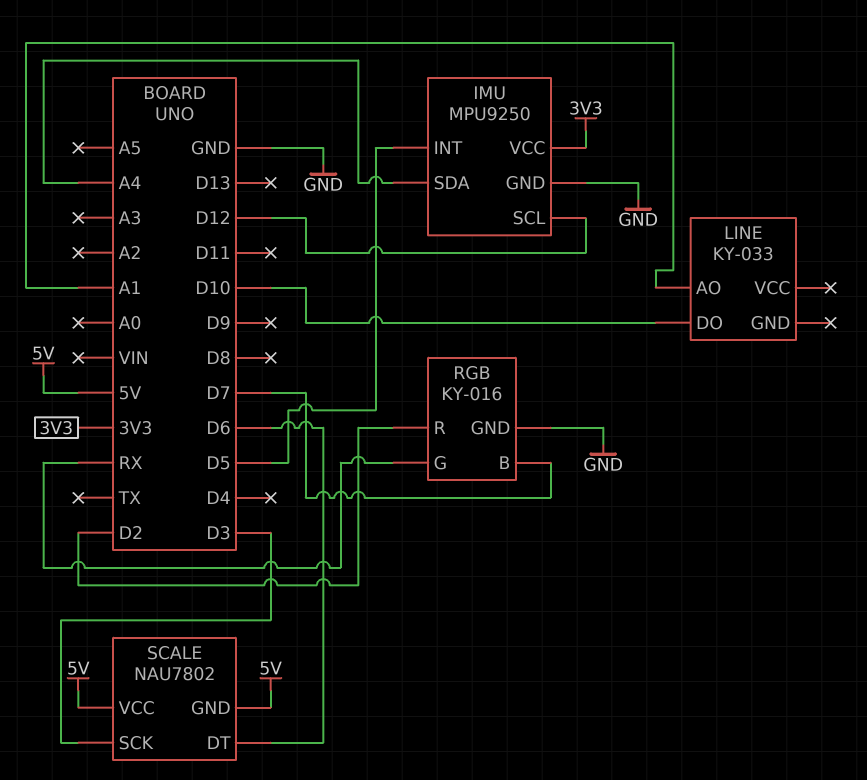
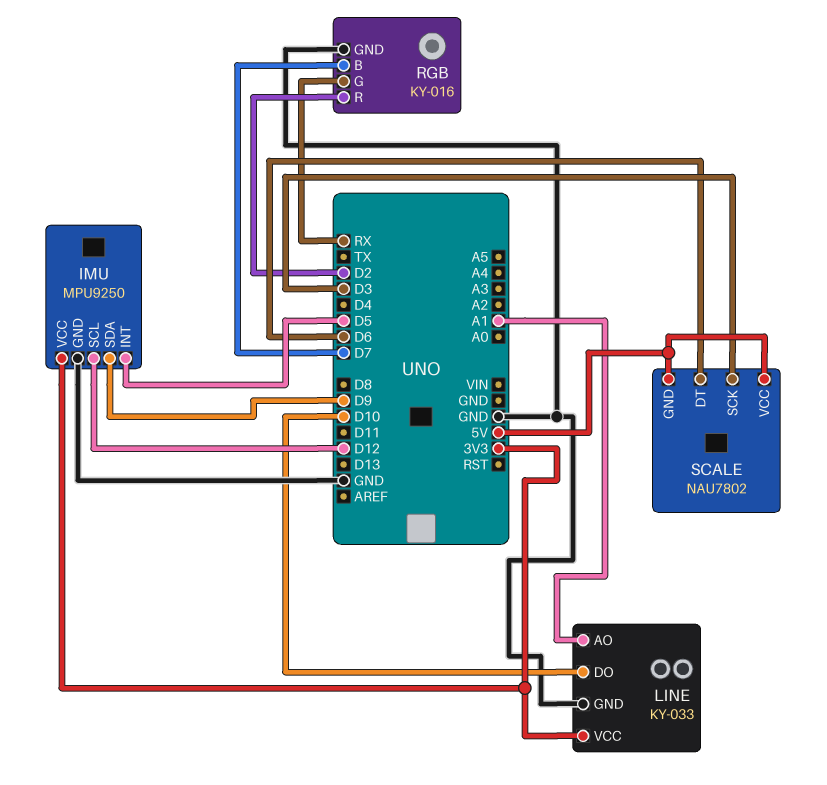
IMU pin SDA: A4 -> D9
LINE pin GND: none -> GND
LINE pin VCC: none -> 3V3

